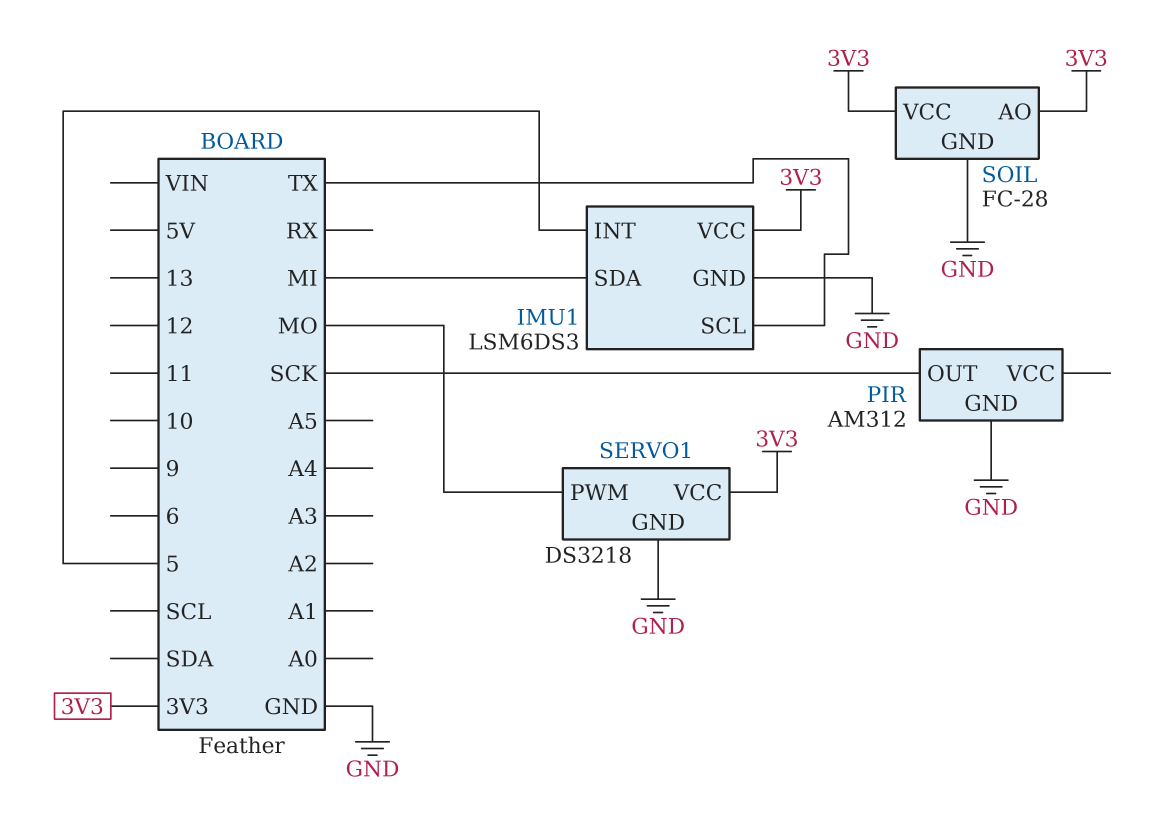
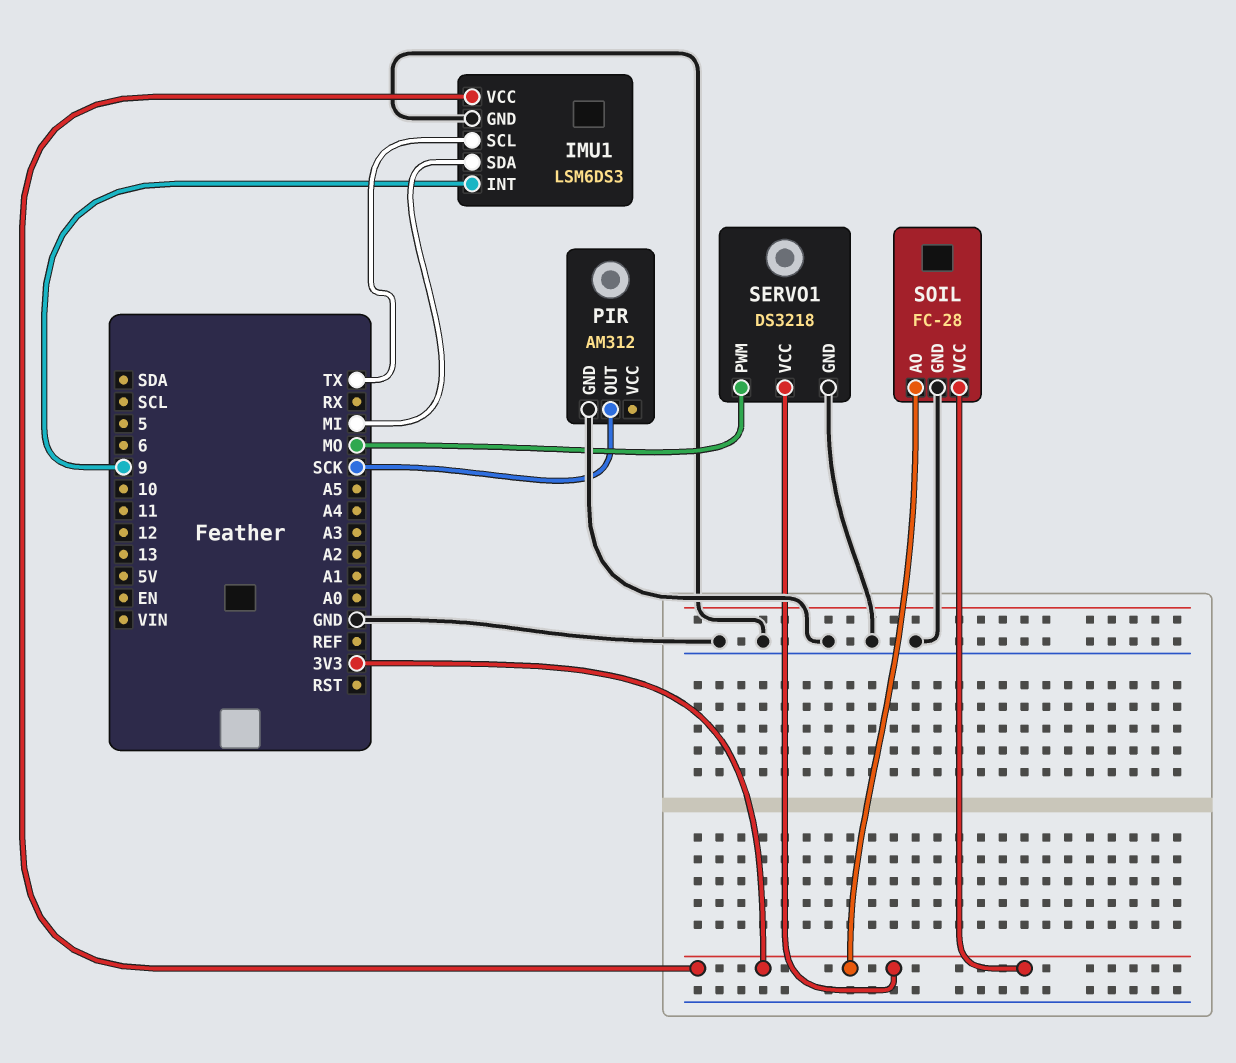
IMU1 pin INT: 5 -> 9

